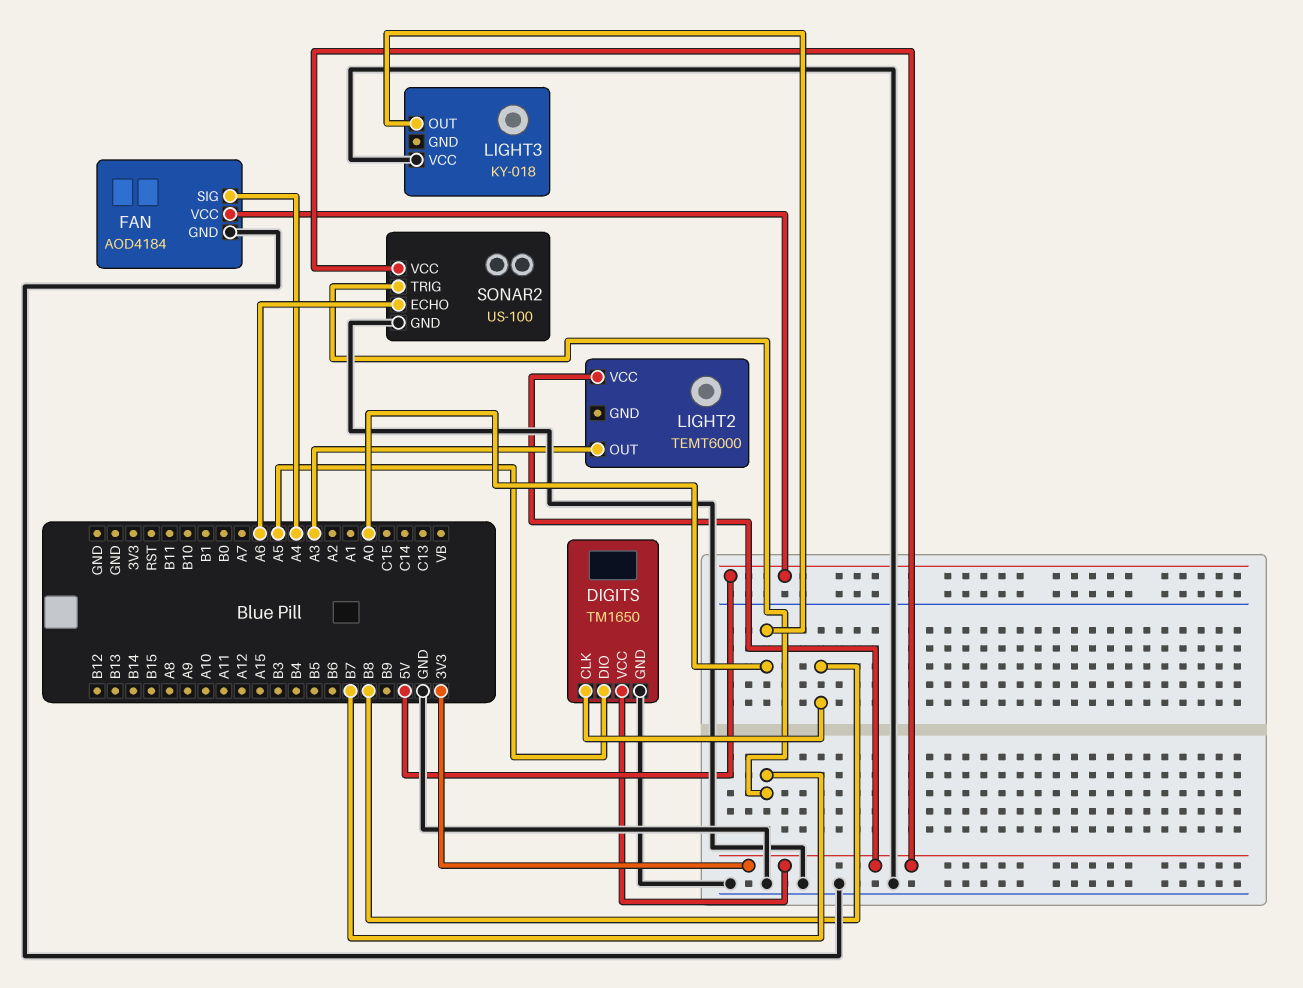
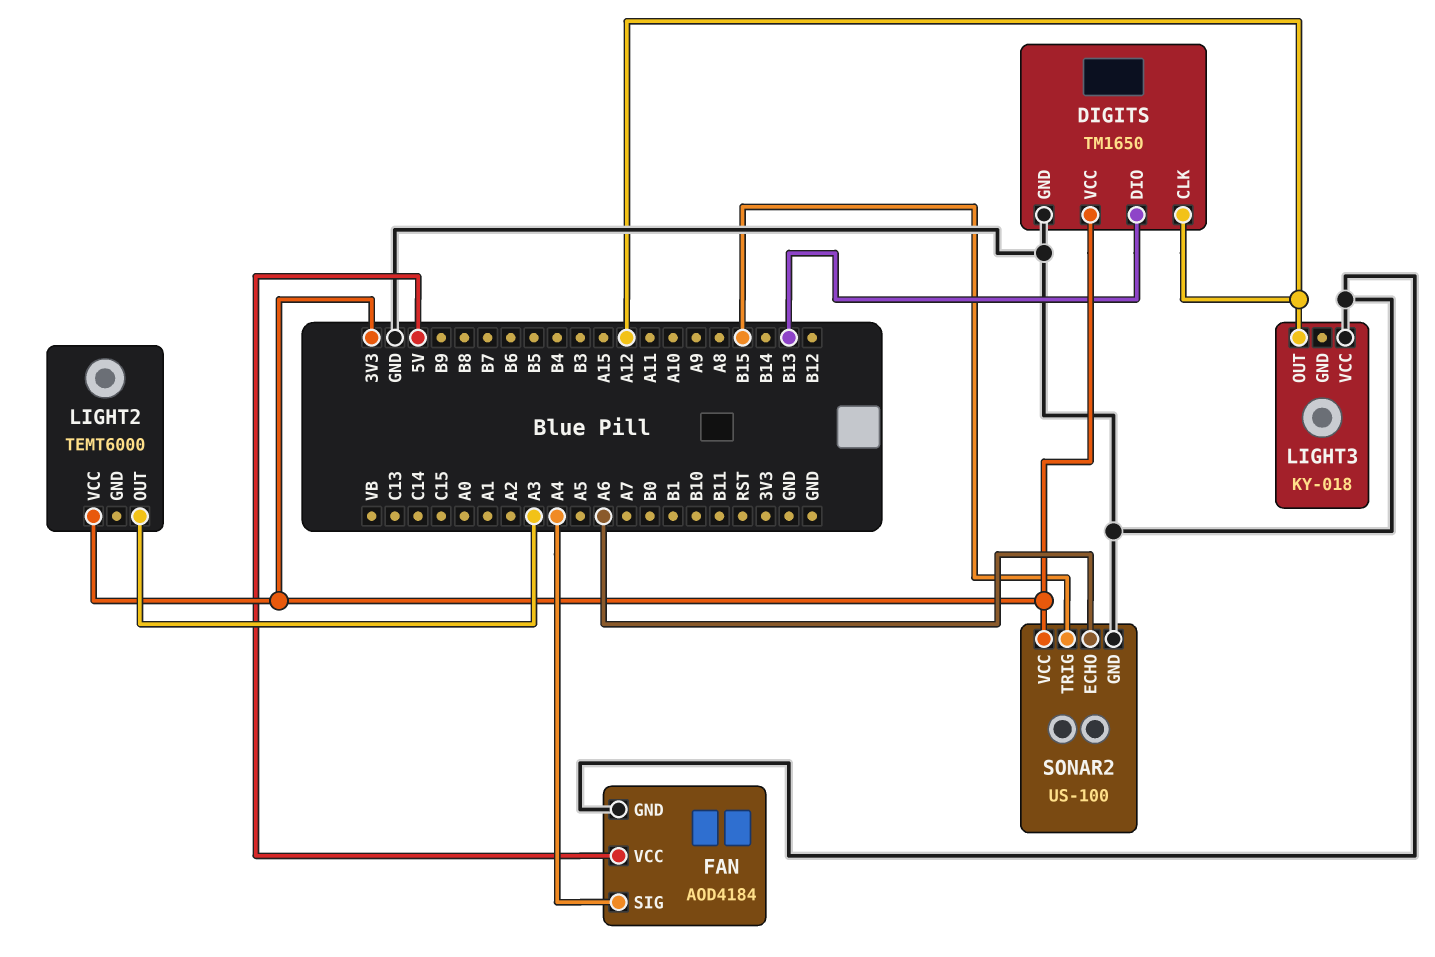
DIGITS pin CLK: B8 -> A12
DIGITS pin DIO: A5 -> B13
LIGHT3 pin OUT: A0 -> A12
SONAR2 pin TRIG: B7 -> B15

